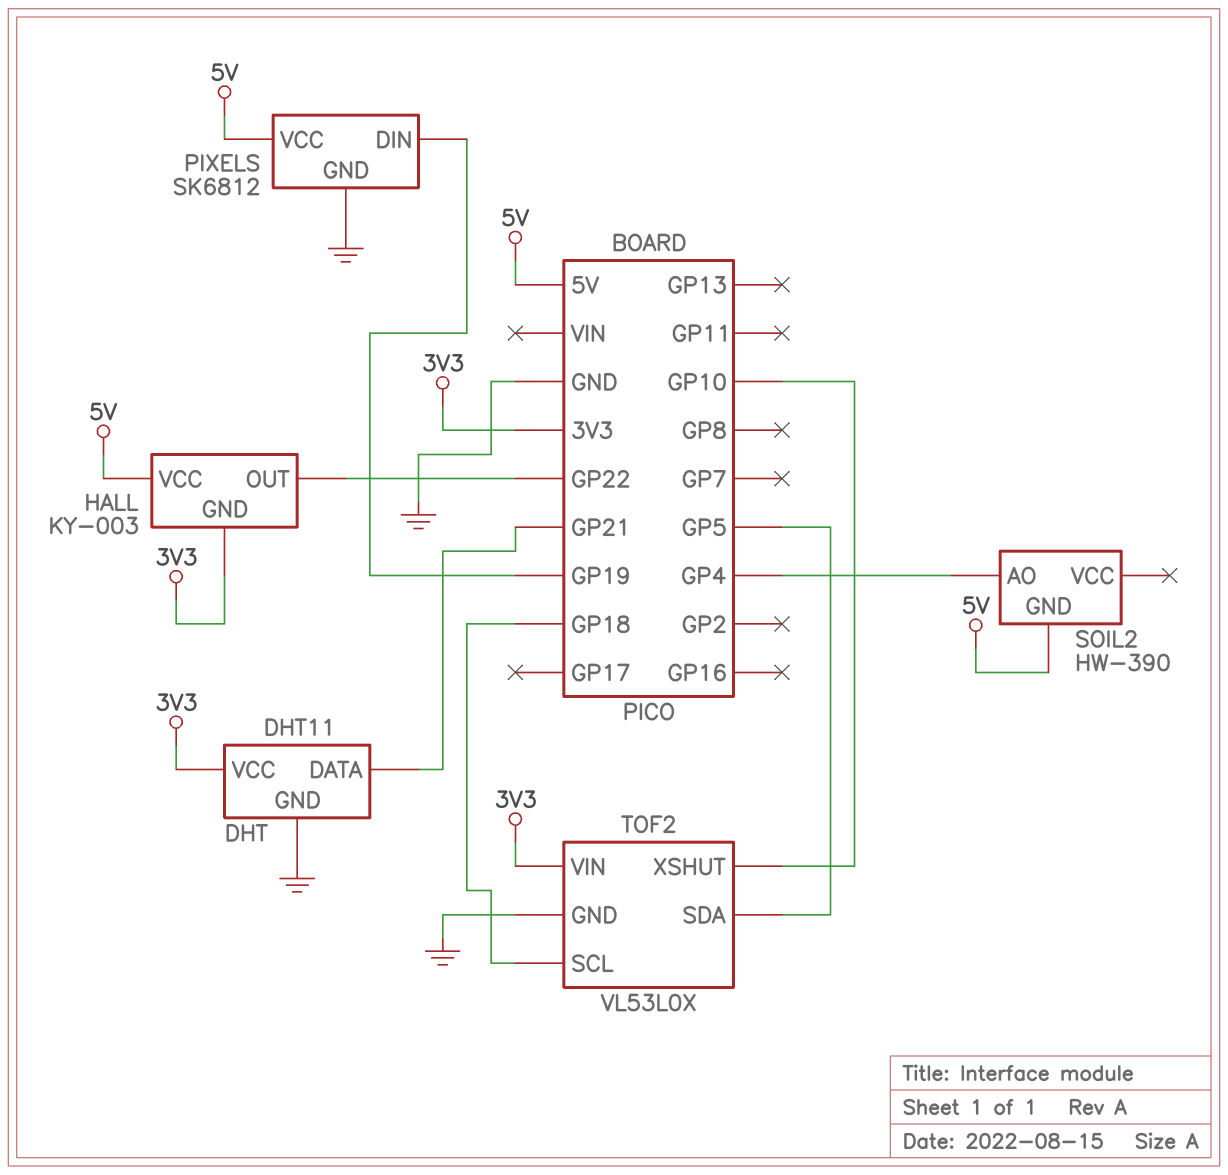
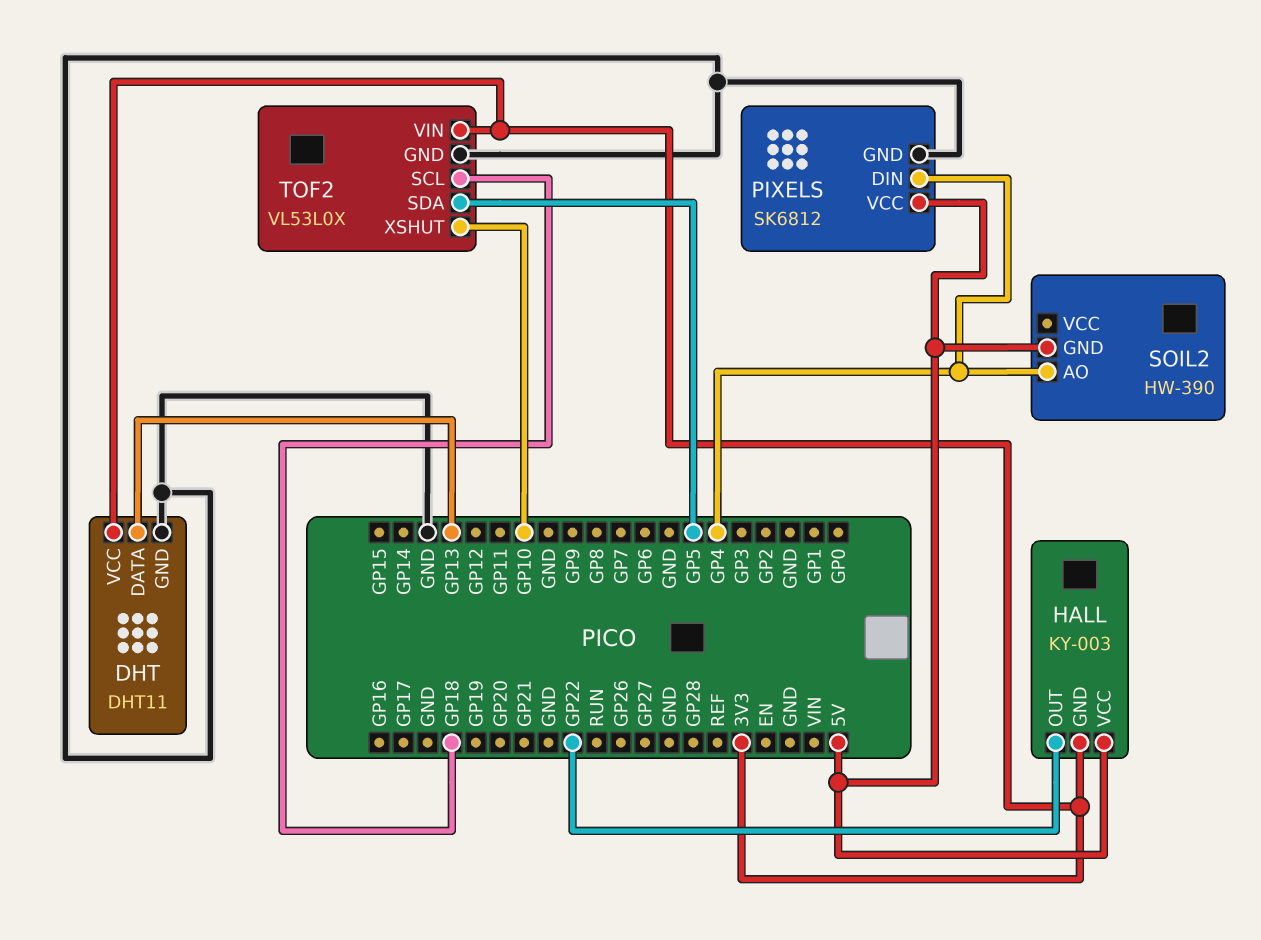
DHT pin DATA: GP21 -> GP13
PIXELS pin DIN: GP19 -> GP4

